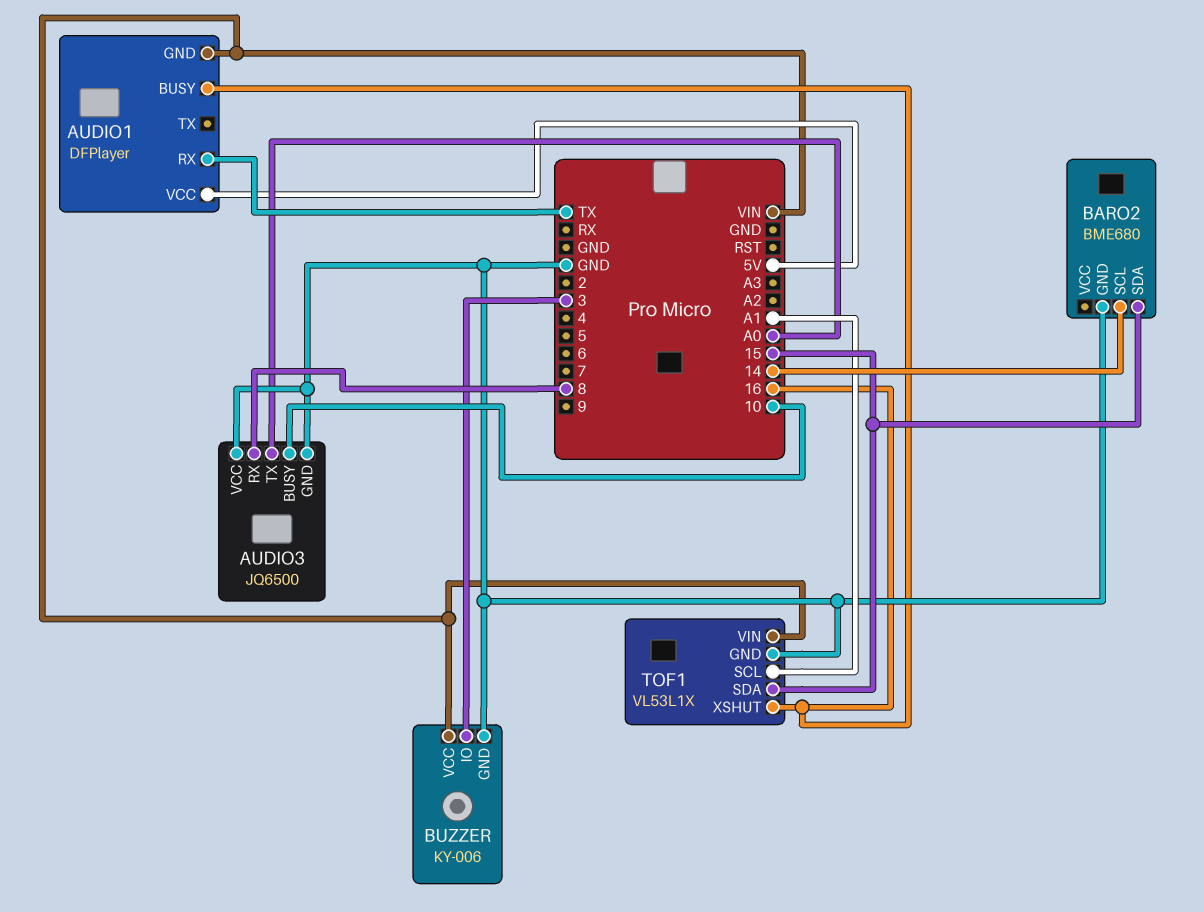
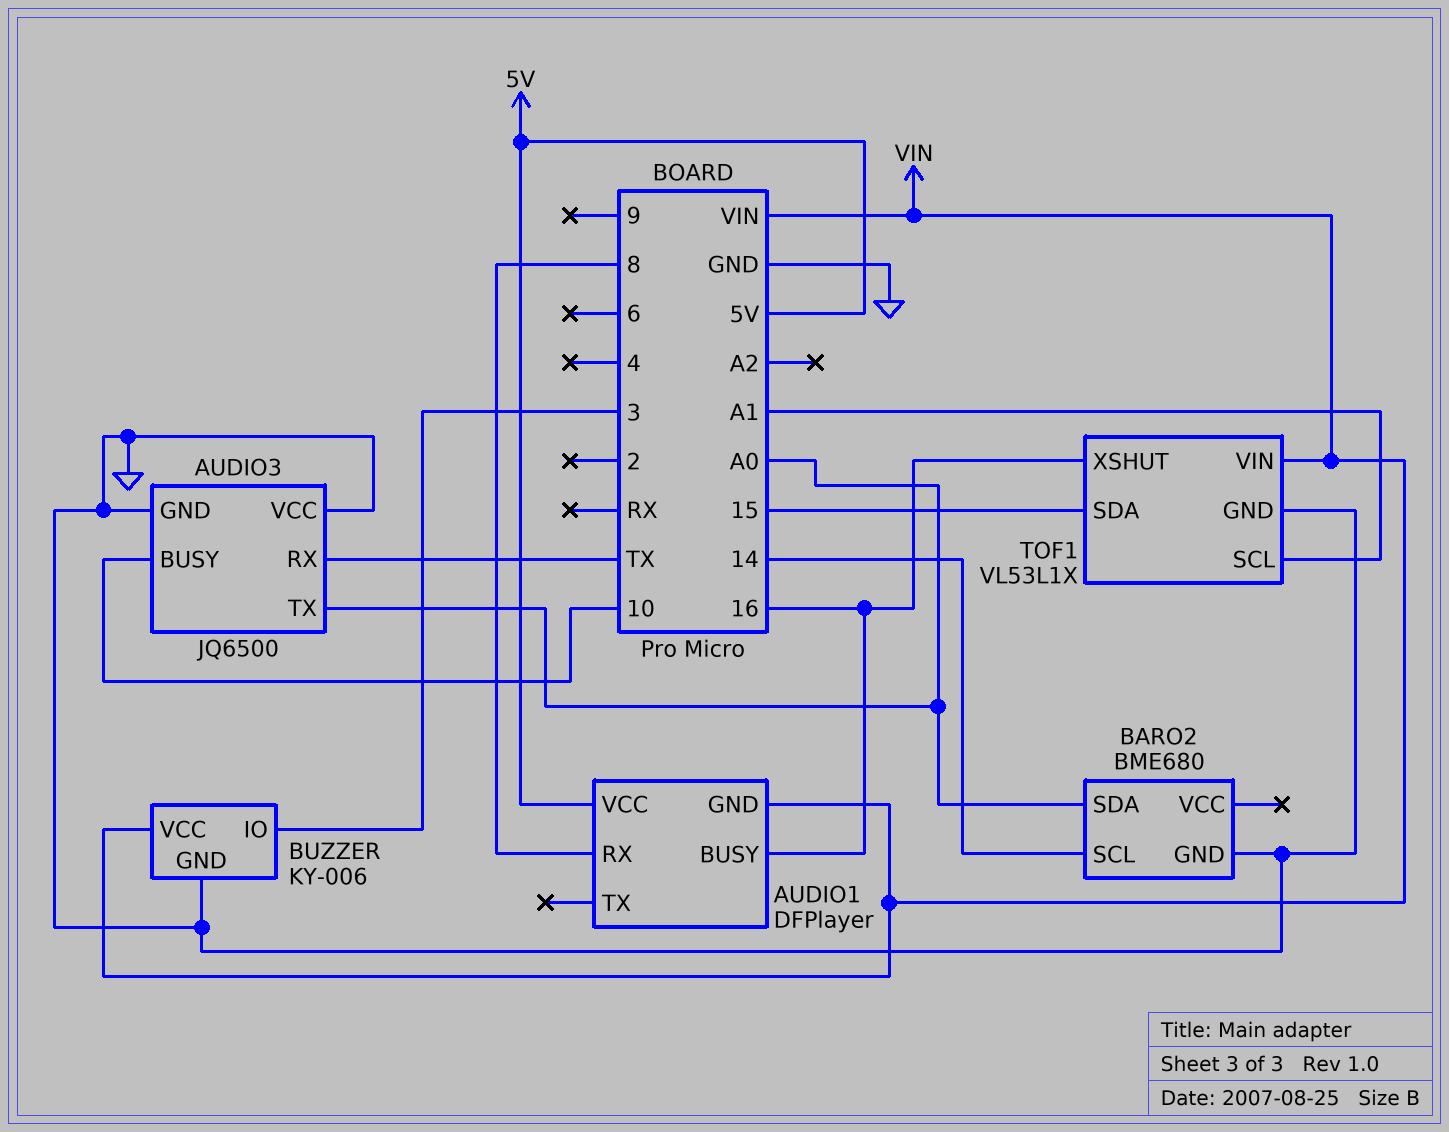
AUDIO1 pin RX: TX -> 8
AUDIO3 pin RX: 8 -> TX
BARO2 pin SDA: 15 -> A0

